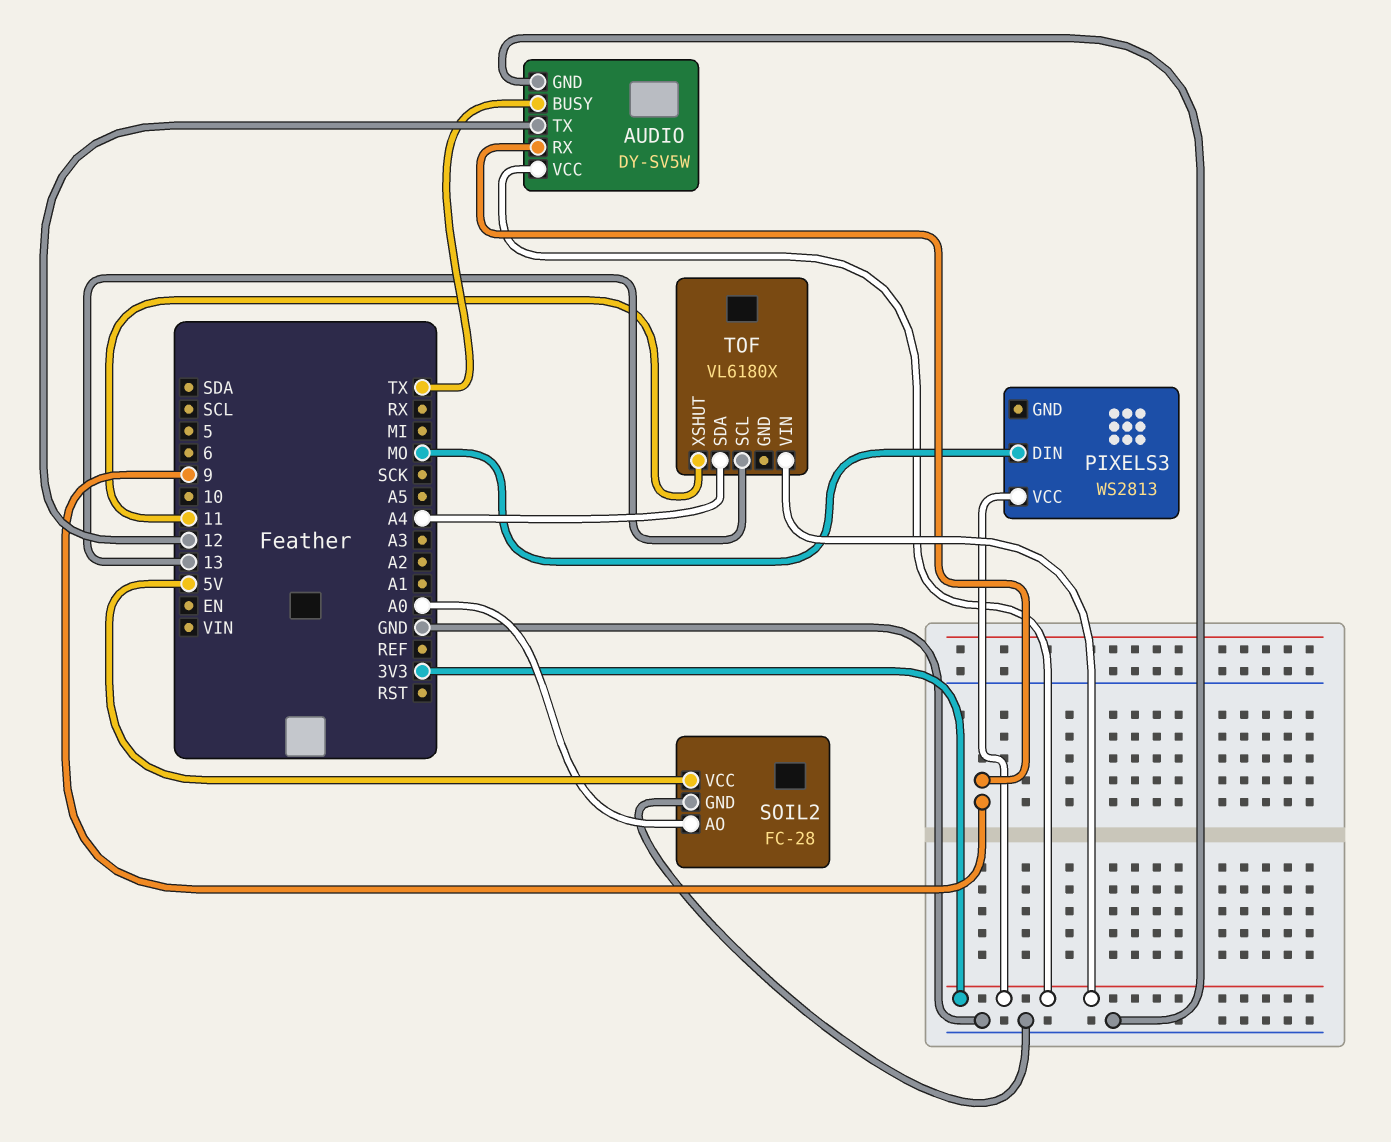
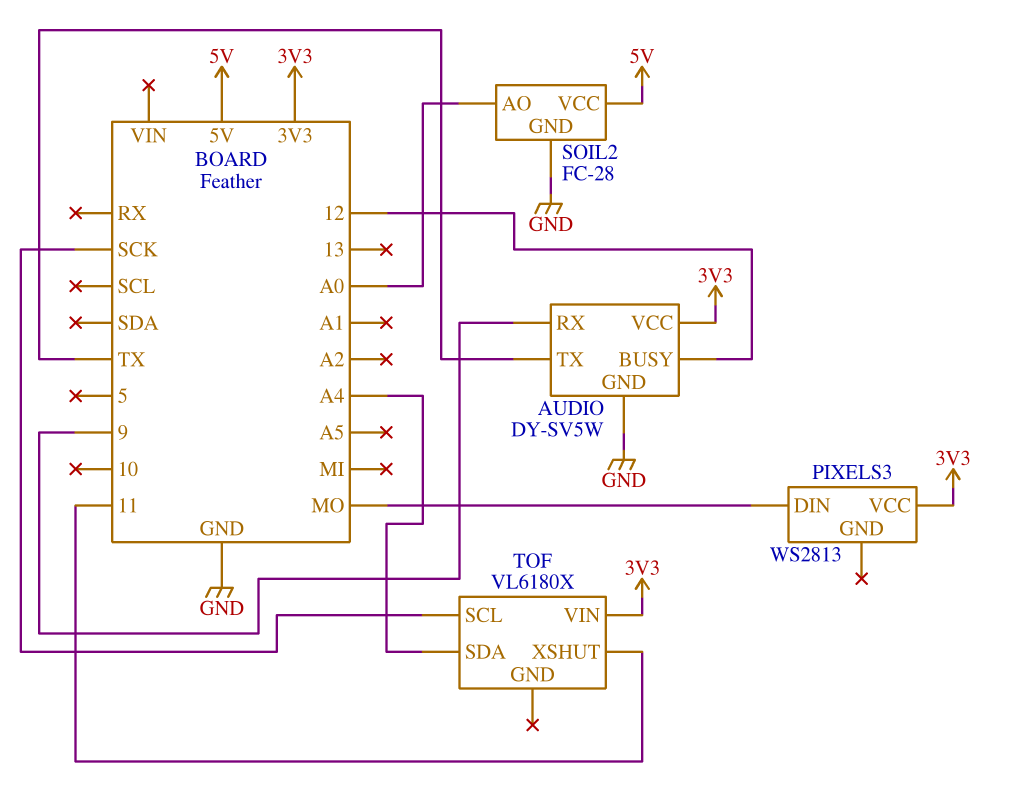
AUDIO pin BUSY: TX -> 12
AUDIO pin TX: 12 -> TX
TOF pin SCL: 13 -> SCK

